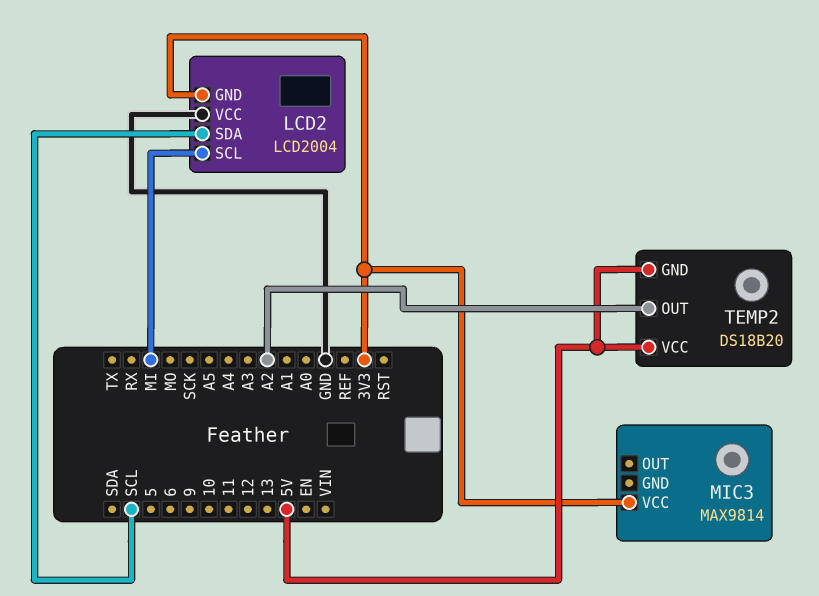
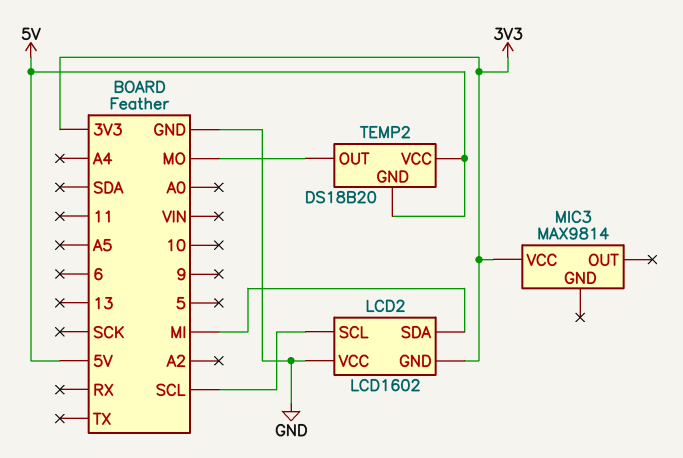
LCD2: LCD2004 -> LCD1602
LCD2 pin SCL: MI -> SCL
LCD2 pin SDA: SCL -> MI
TEMP2 pin OUT: A2 -> MO

